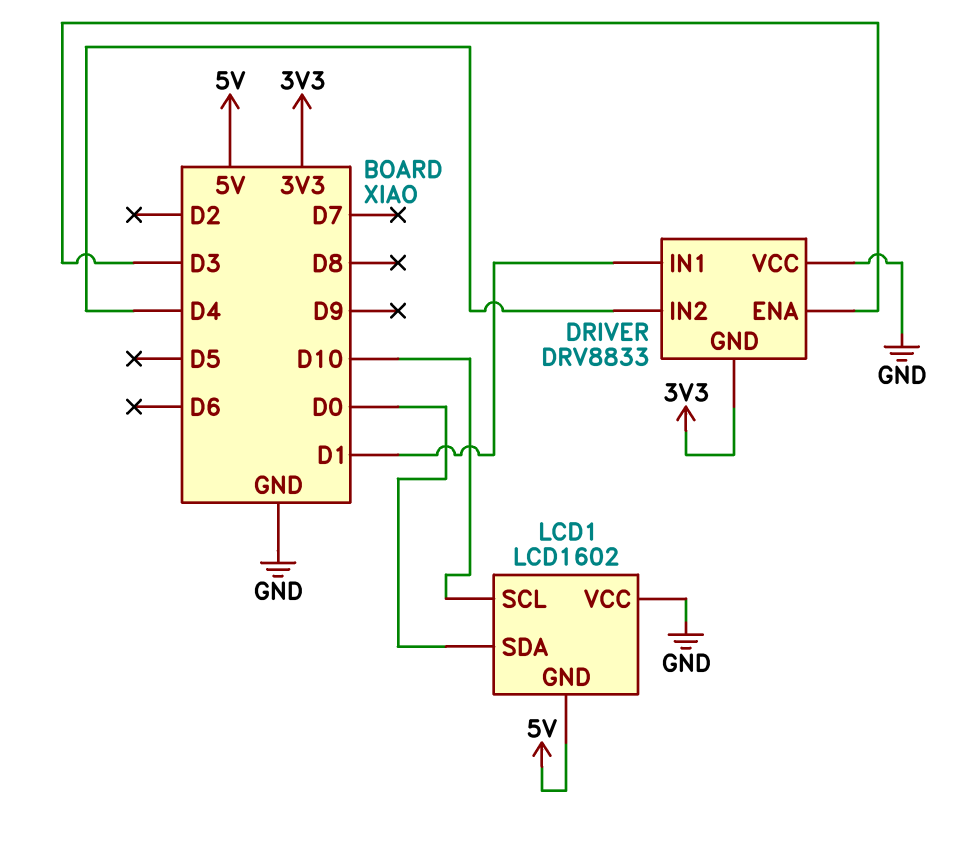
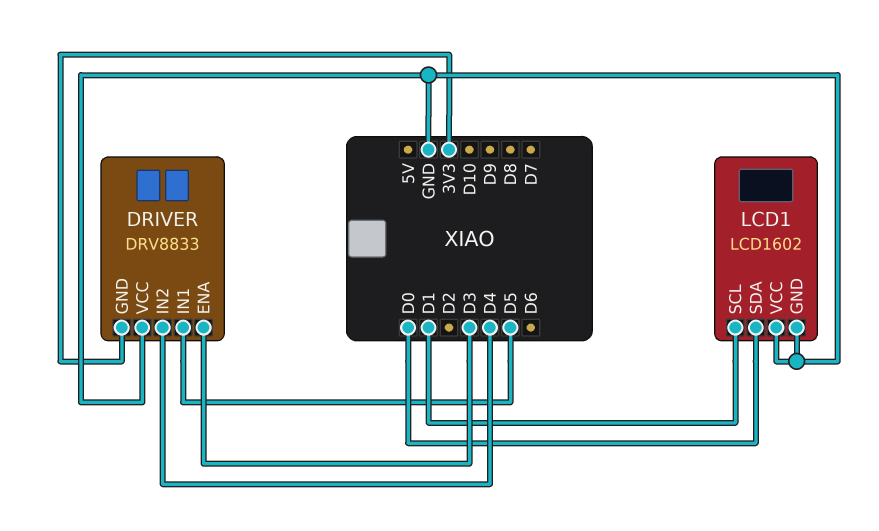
DRIVER pin IN1: D1 -> D5
LCD1 pin GND: 5V -> GND
LCD1 pin SCL: D10 -> D1

